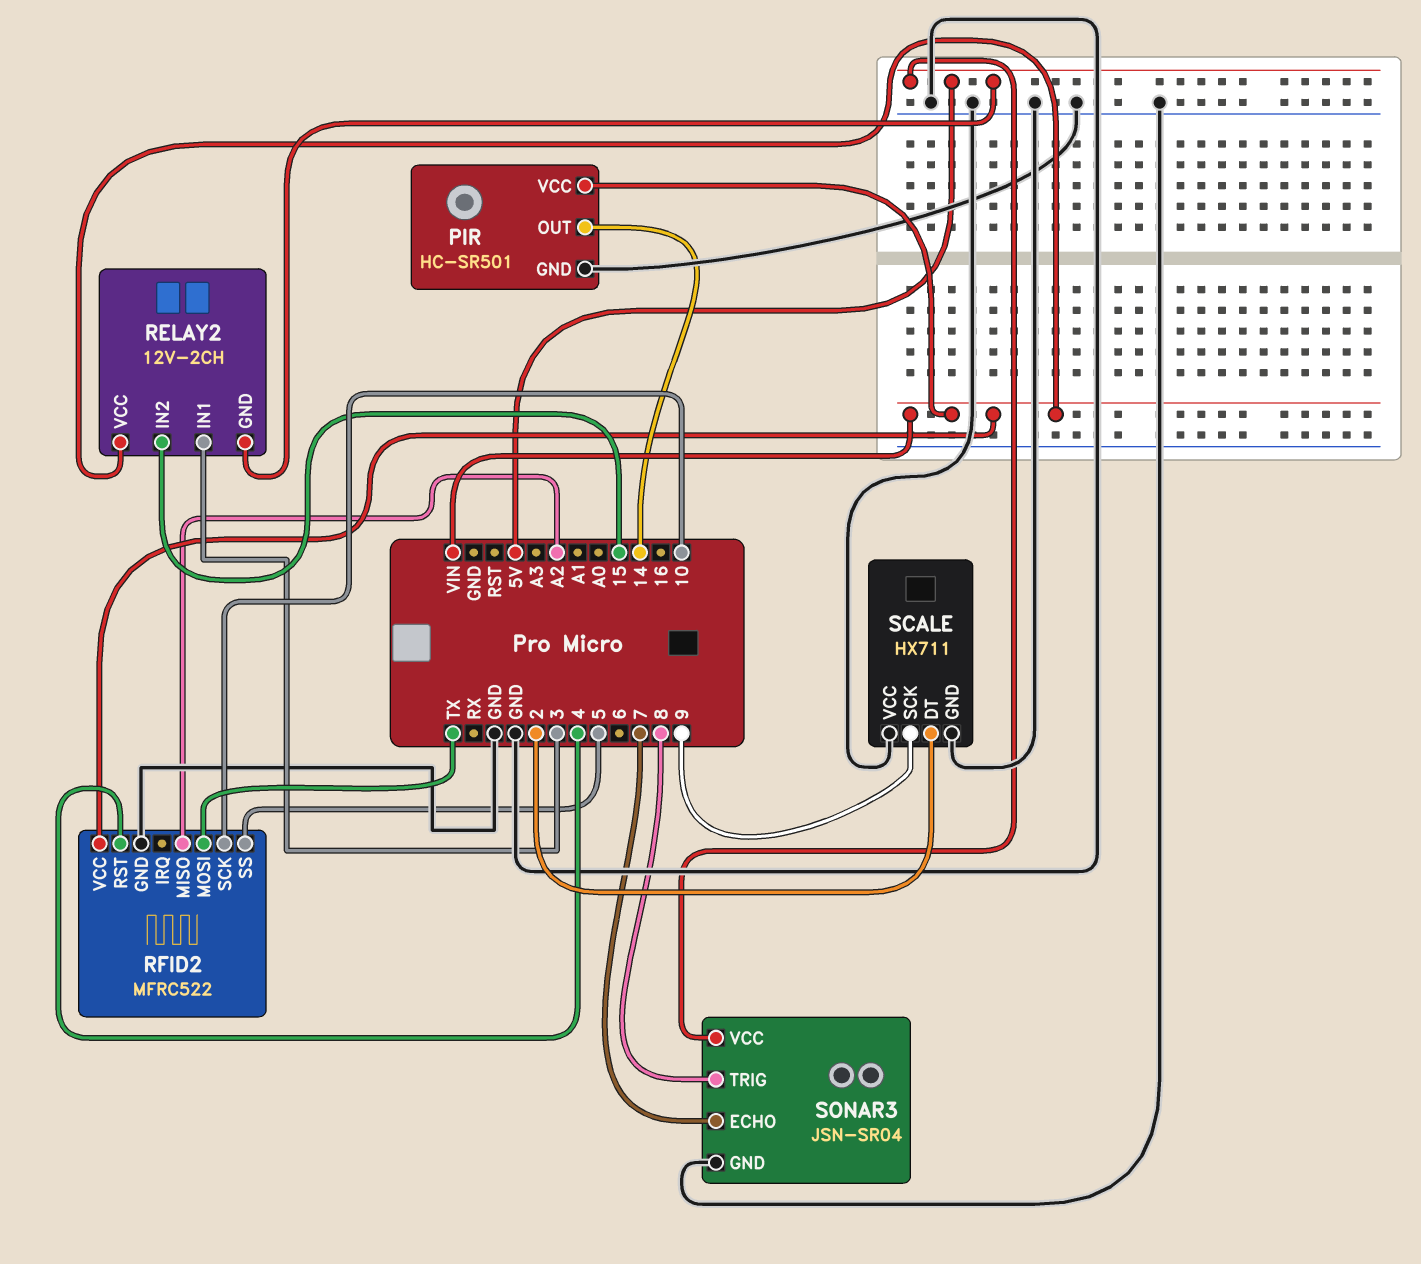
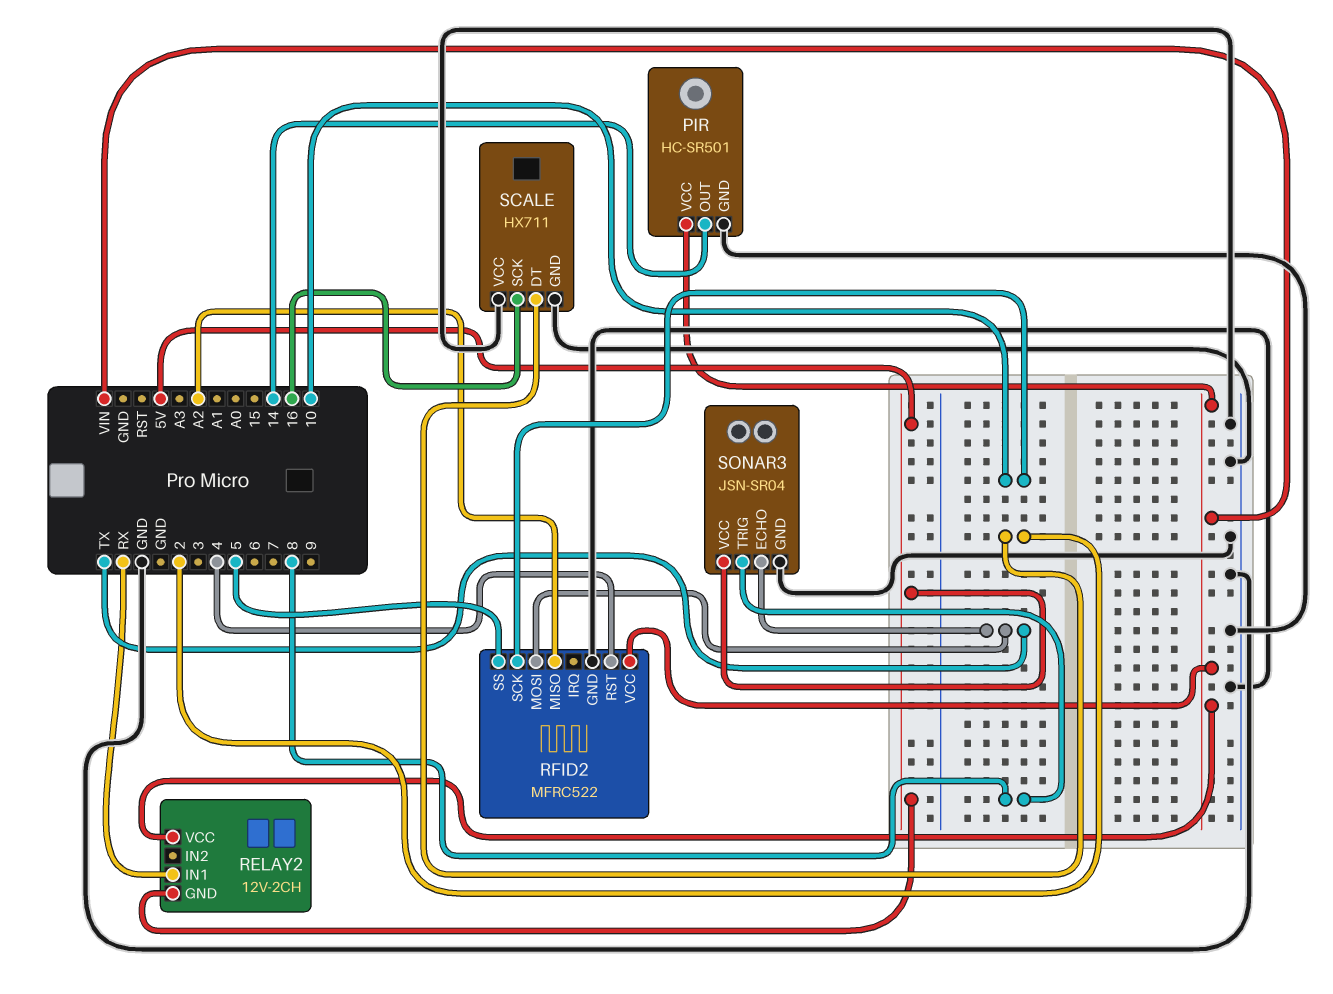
RELAY2 pin IN1: 3 -> RX
RELAY2 pin IN2: 15 -> none
SCALE pin SCK: 9 -> 16
SONAR3 pin ECHO: 7 -> TX

